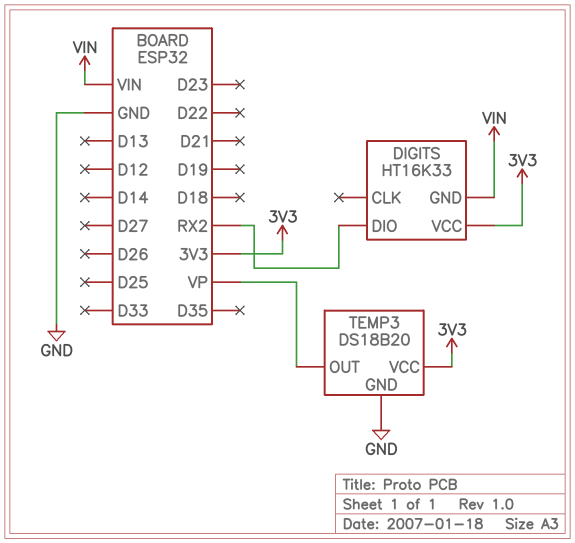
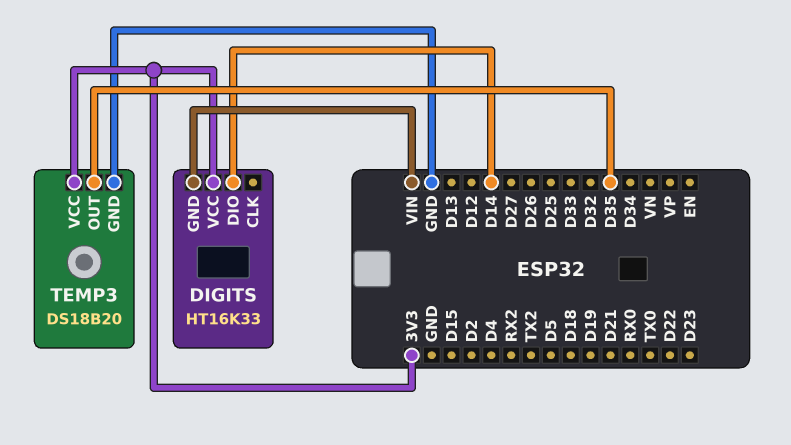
DIGITS pin DIO: RX2 -> D14
TEMP3 pin OUT: VP -> D35

